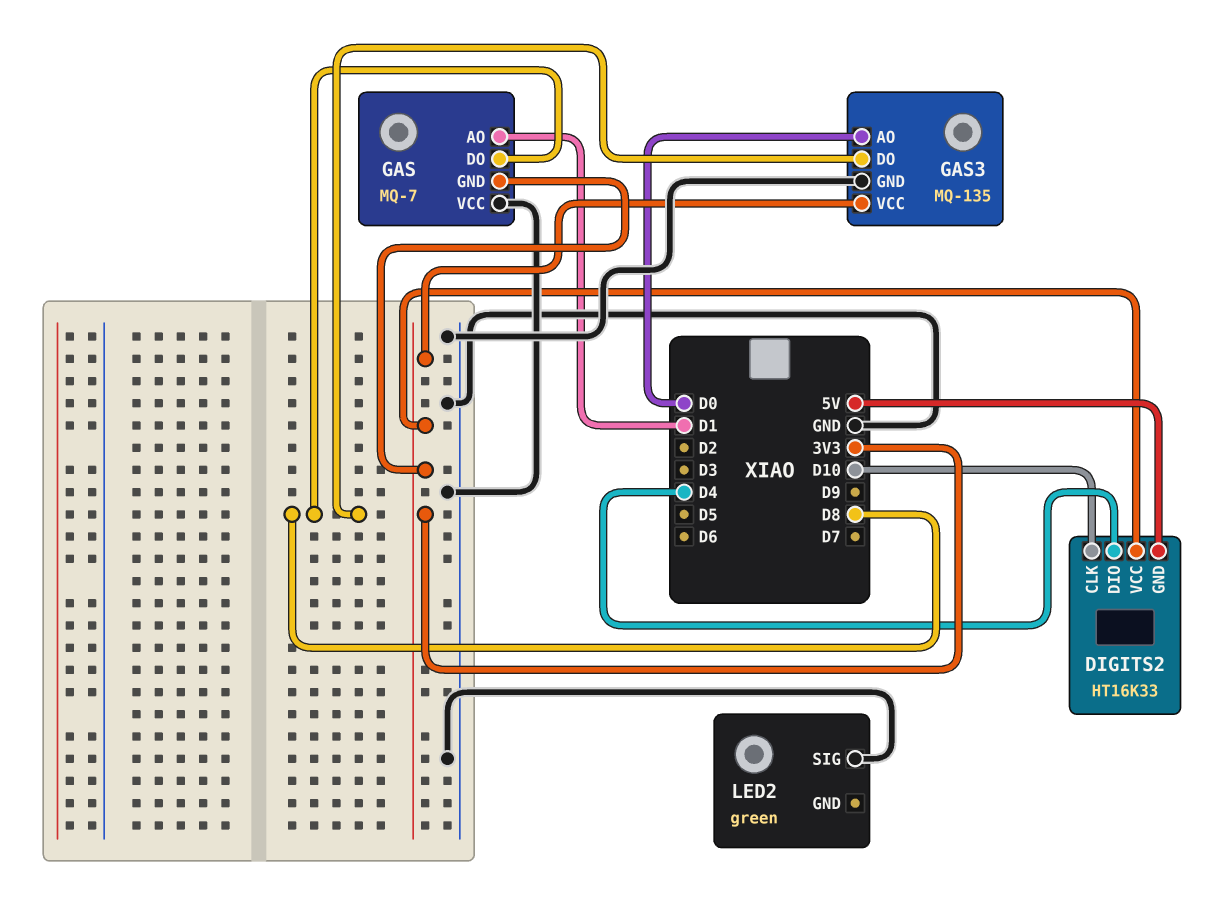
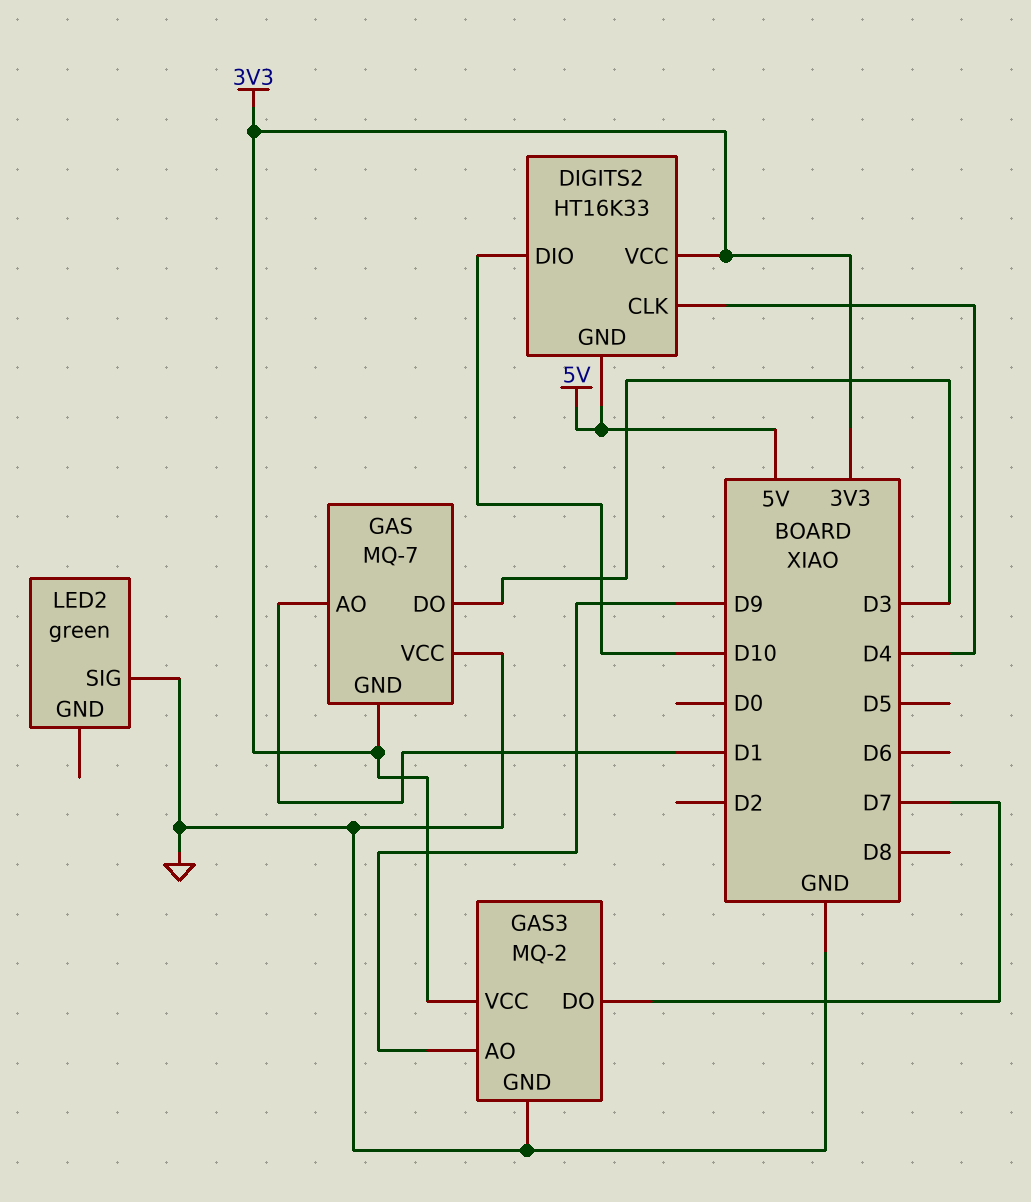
DIGITS2 pin CLK: D10 -> D4
DIGITS2 pin DIO: D4 -> D10
GAS pin DO: D8 -> D3
GAS3: MQ-135 -> MQ-2
GAS3 pin AO: D0 -> D9
GAS3 pin DO: D8 -> D7

